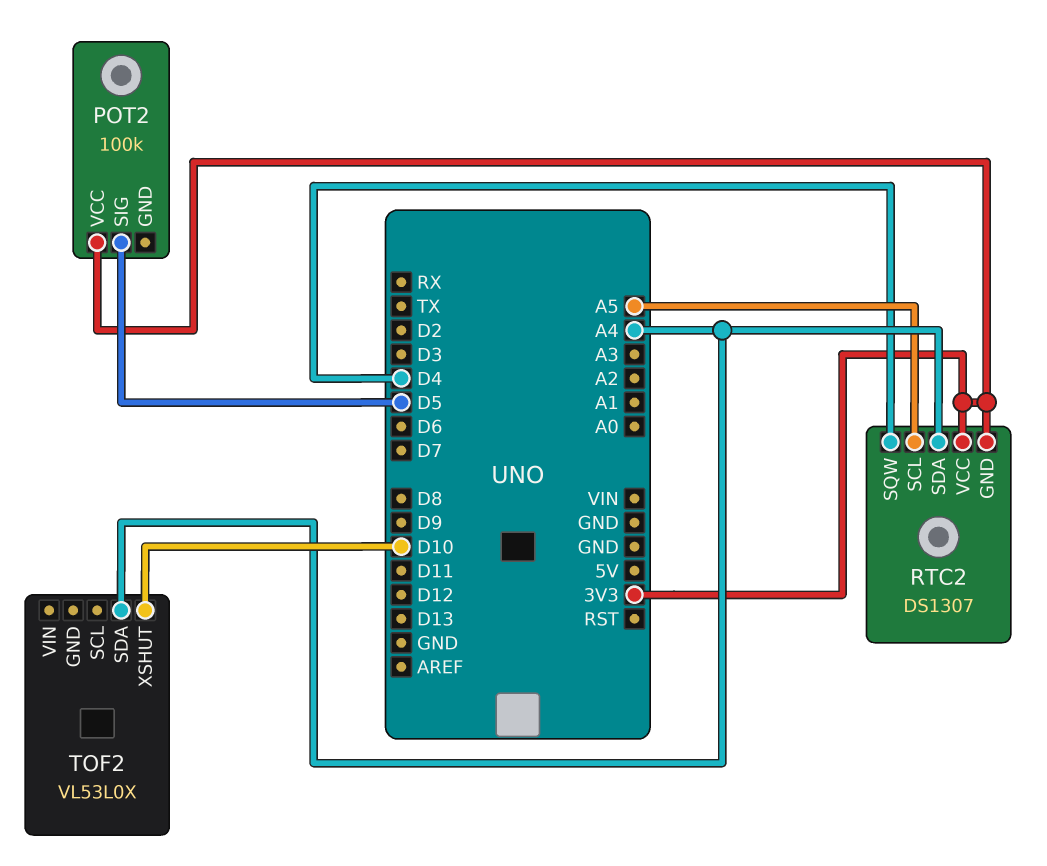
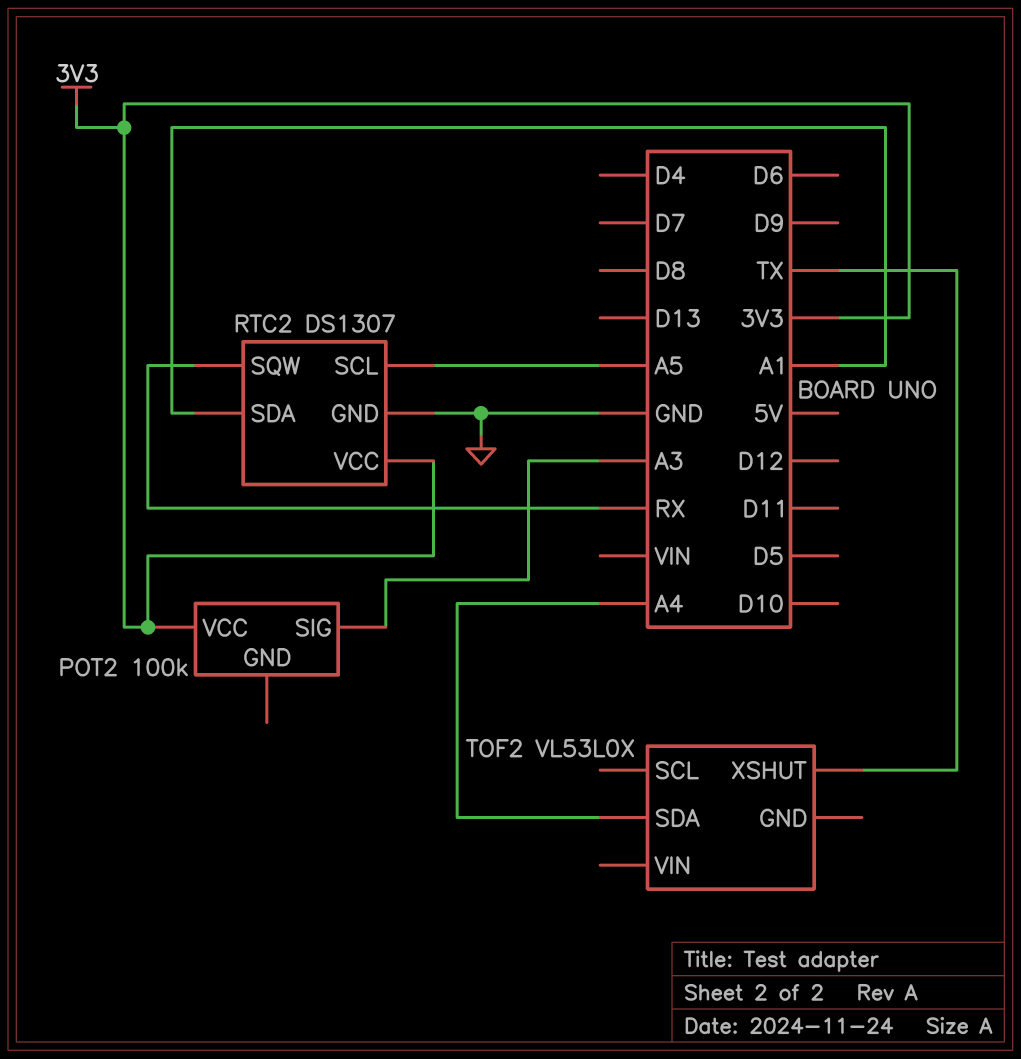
POT2 pin SIG: D5 -> A3
RTC2 pin GND: 3V3 -> GND
RTC2 pin SDA: A4 -> A1
RTC2 pin SQW: D4 -> RX
TOF2 pin XSHUT: D10 -> TX

